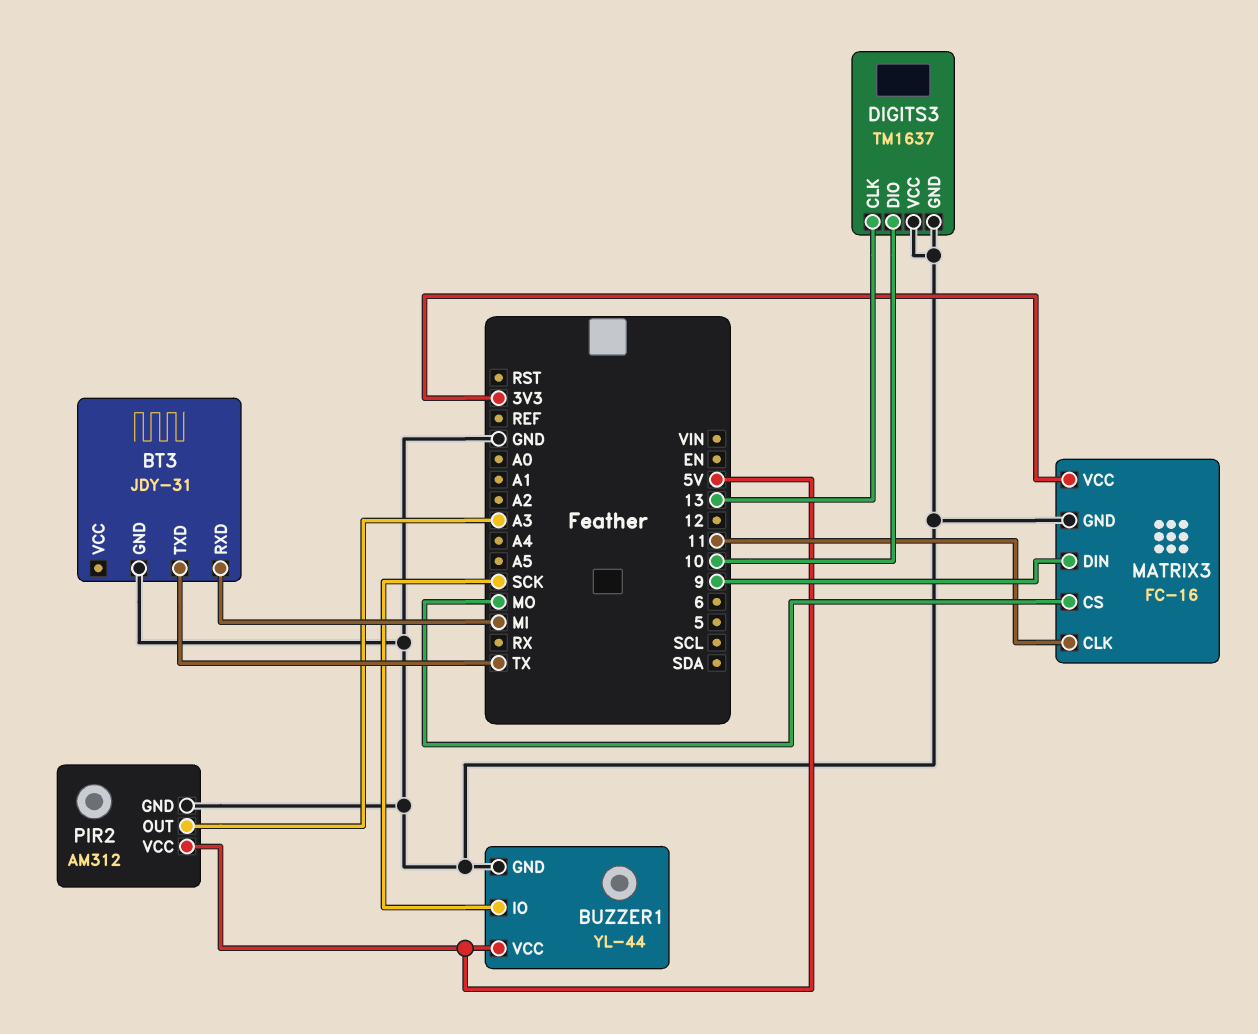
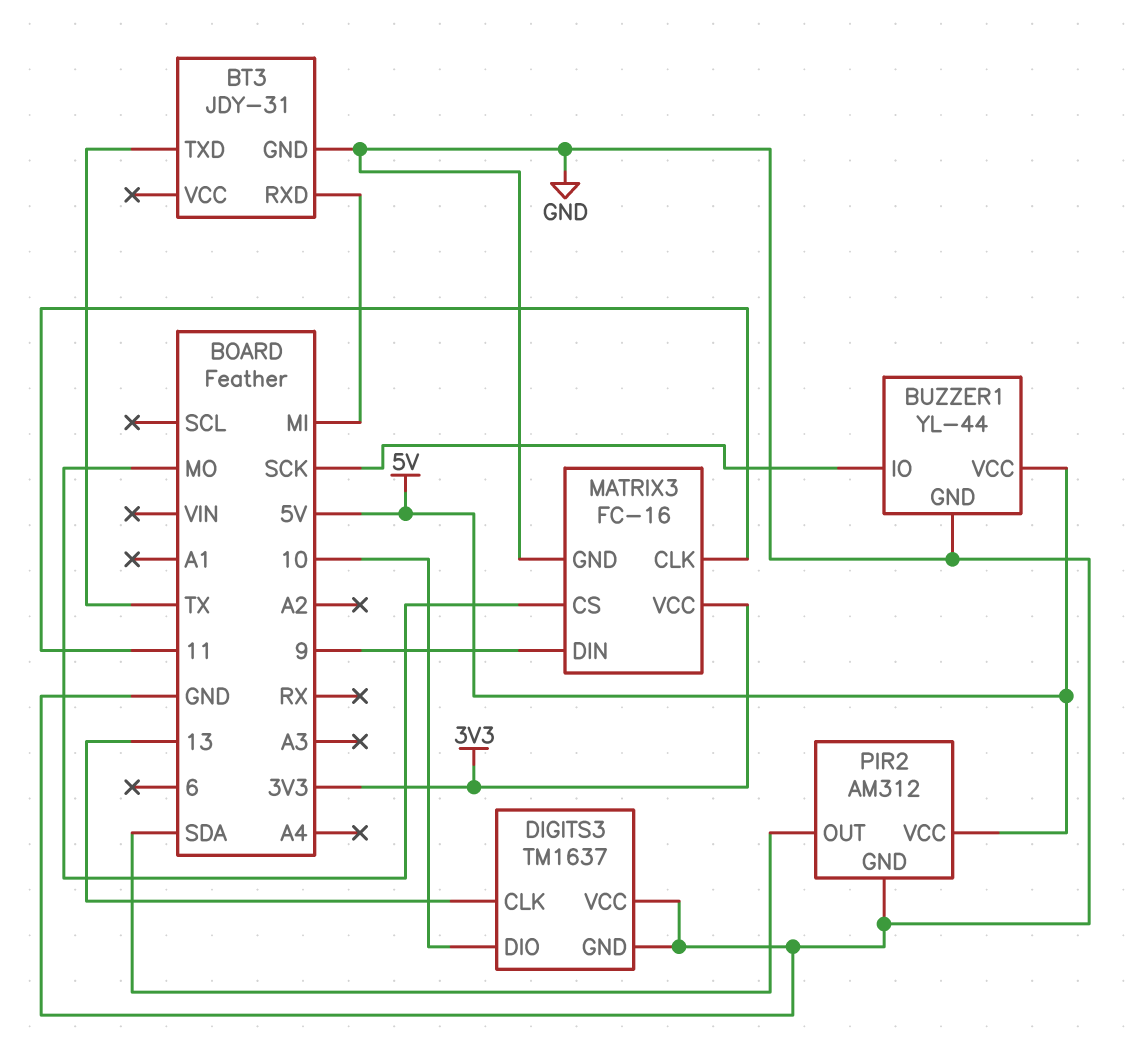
PIR2 pin OUT: A3 -> SDA

